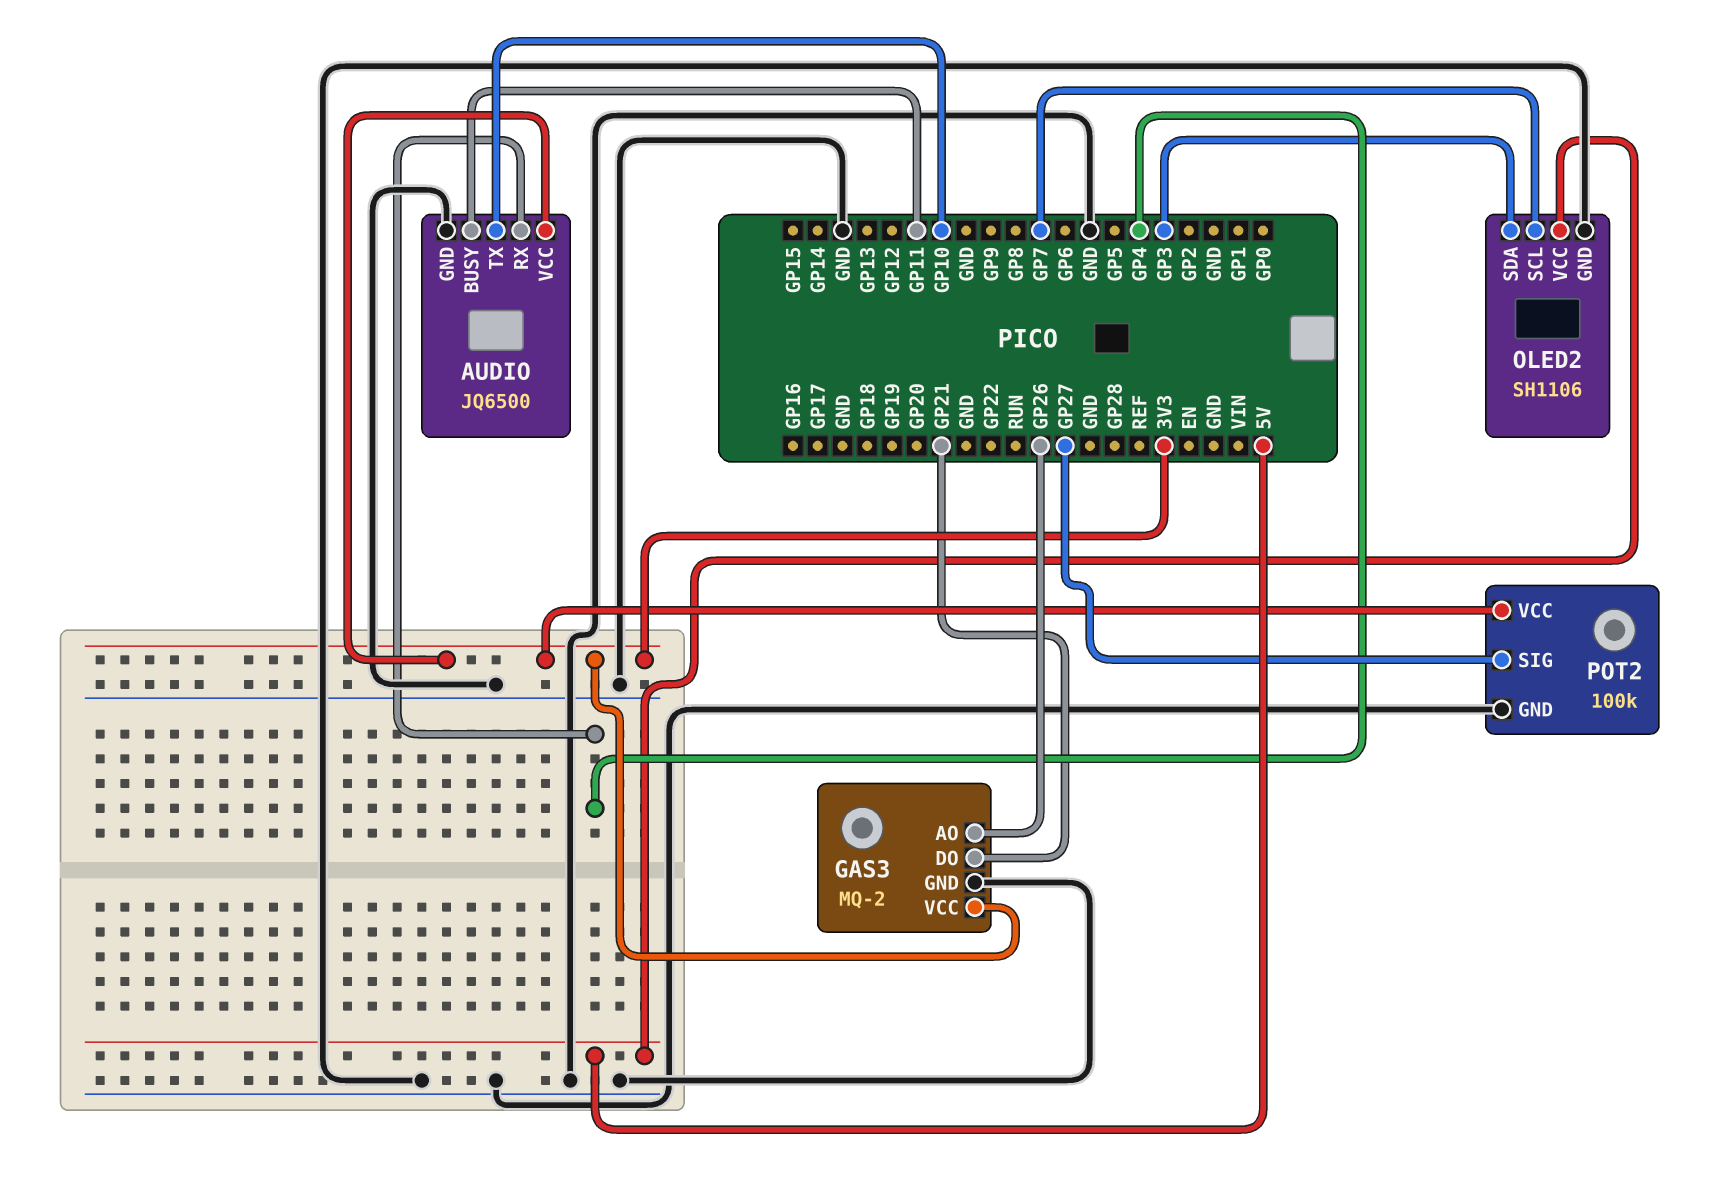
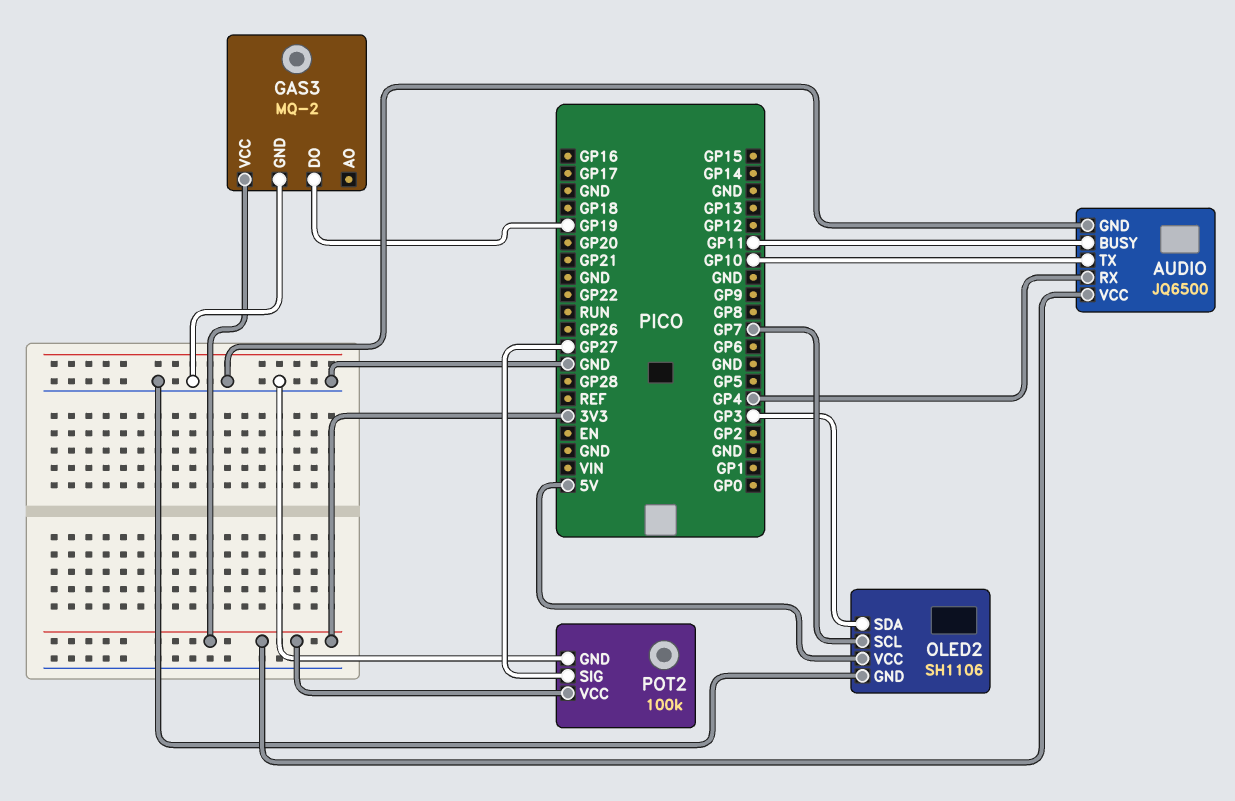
GAS3 pin AO: GP26 -> none
GAS3 pin DO: GP21 -> GP19

